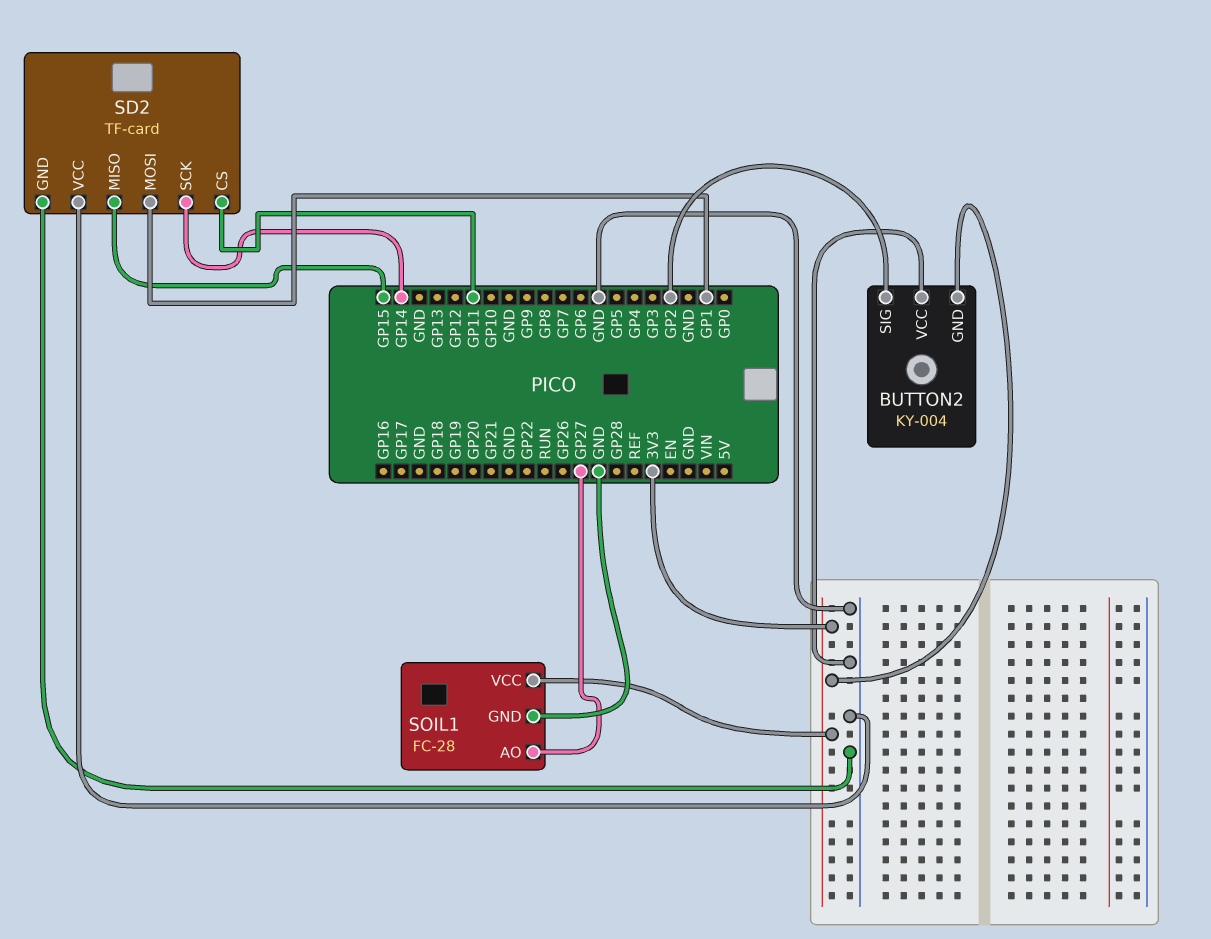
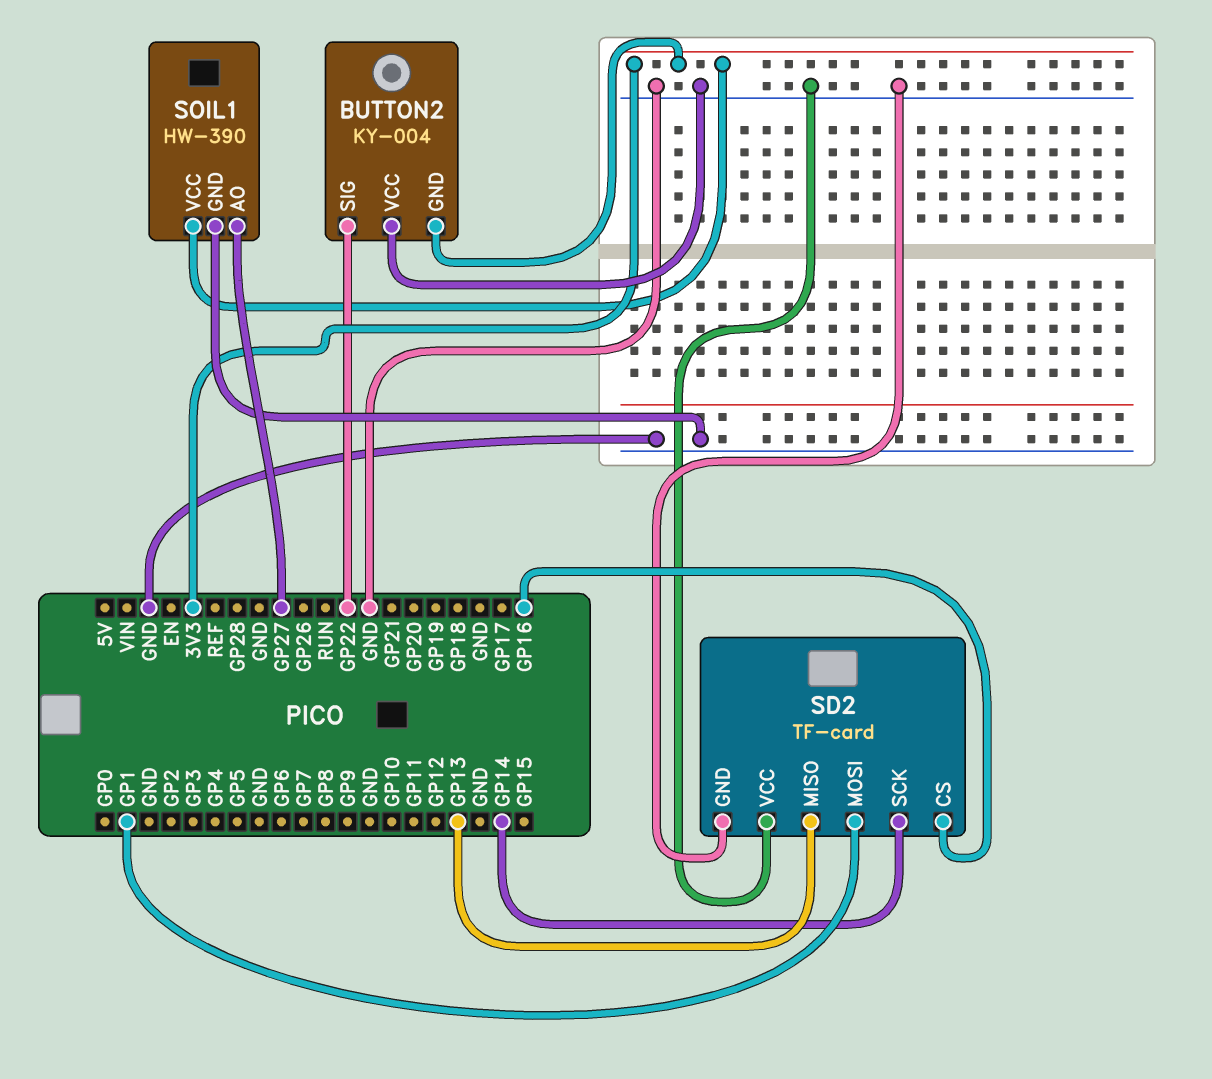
BUTTON2 pin SIG: GP2 -> GP22
SD2 pin CS: GP11 -> GP16
SD2 pin MISO: GP15 -> GP13
SOIL1: FC-28 -> HW-390

